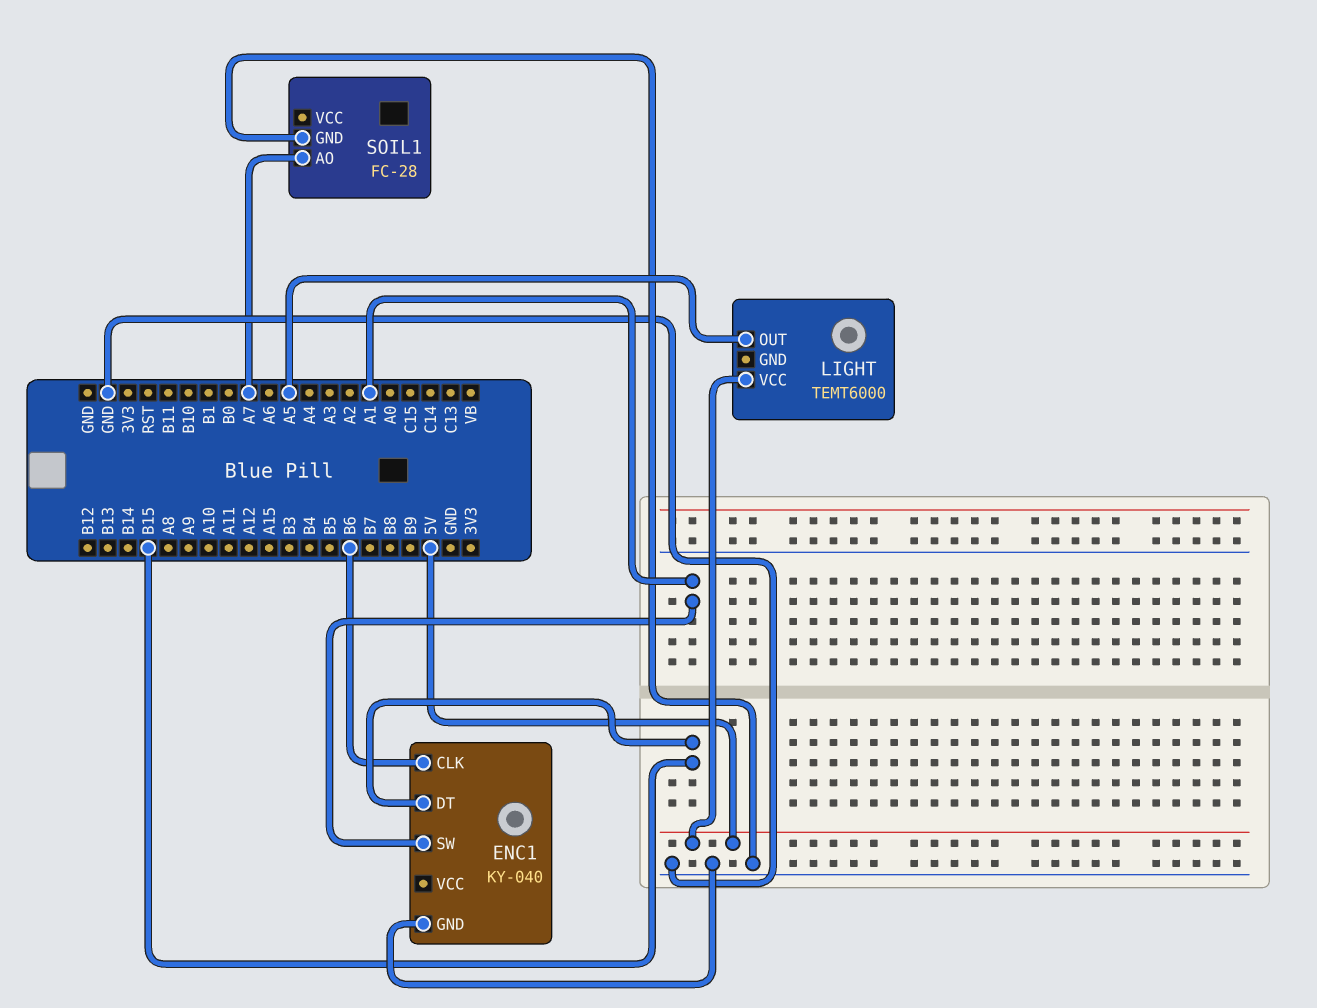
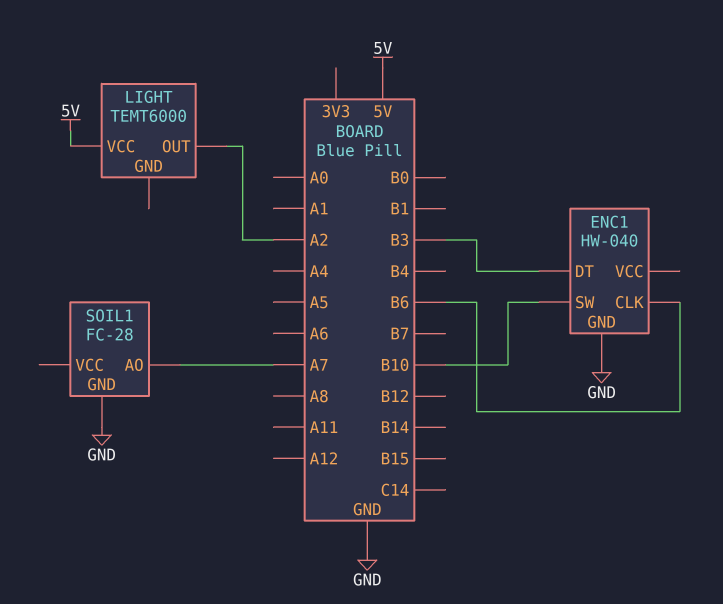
ENC1: KY-040 -> HW-040
ENC1 pin DT: B15 -> B3
ENC1 pin SW: A1 -> B10
LIGHT pin OUT: A5 -> A2

